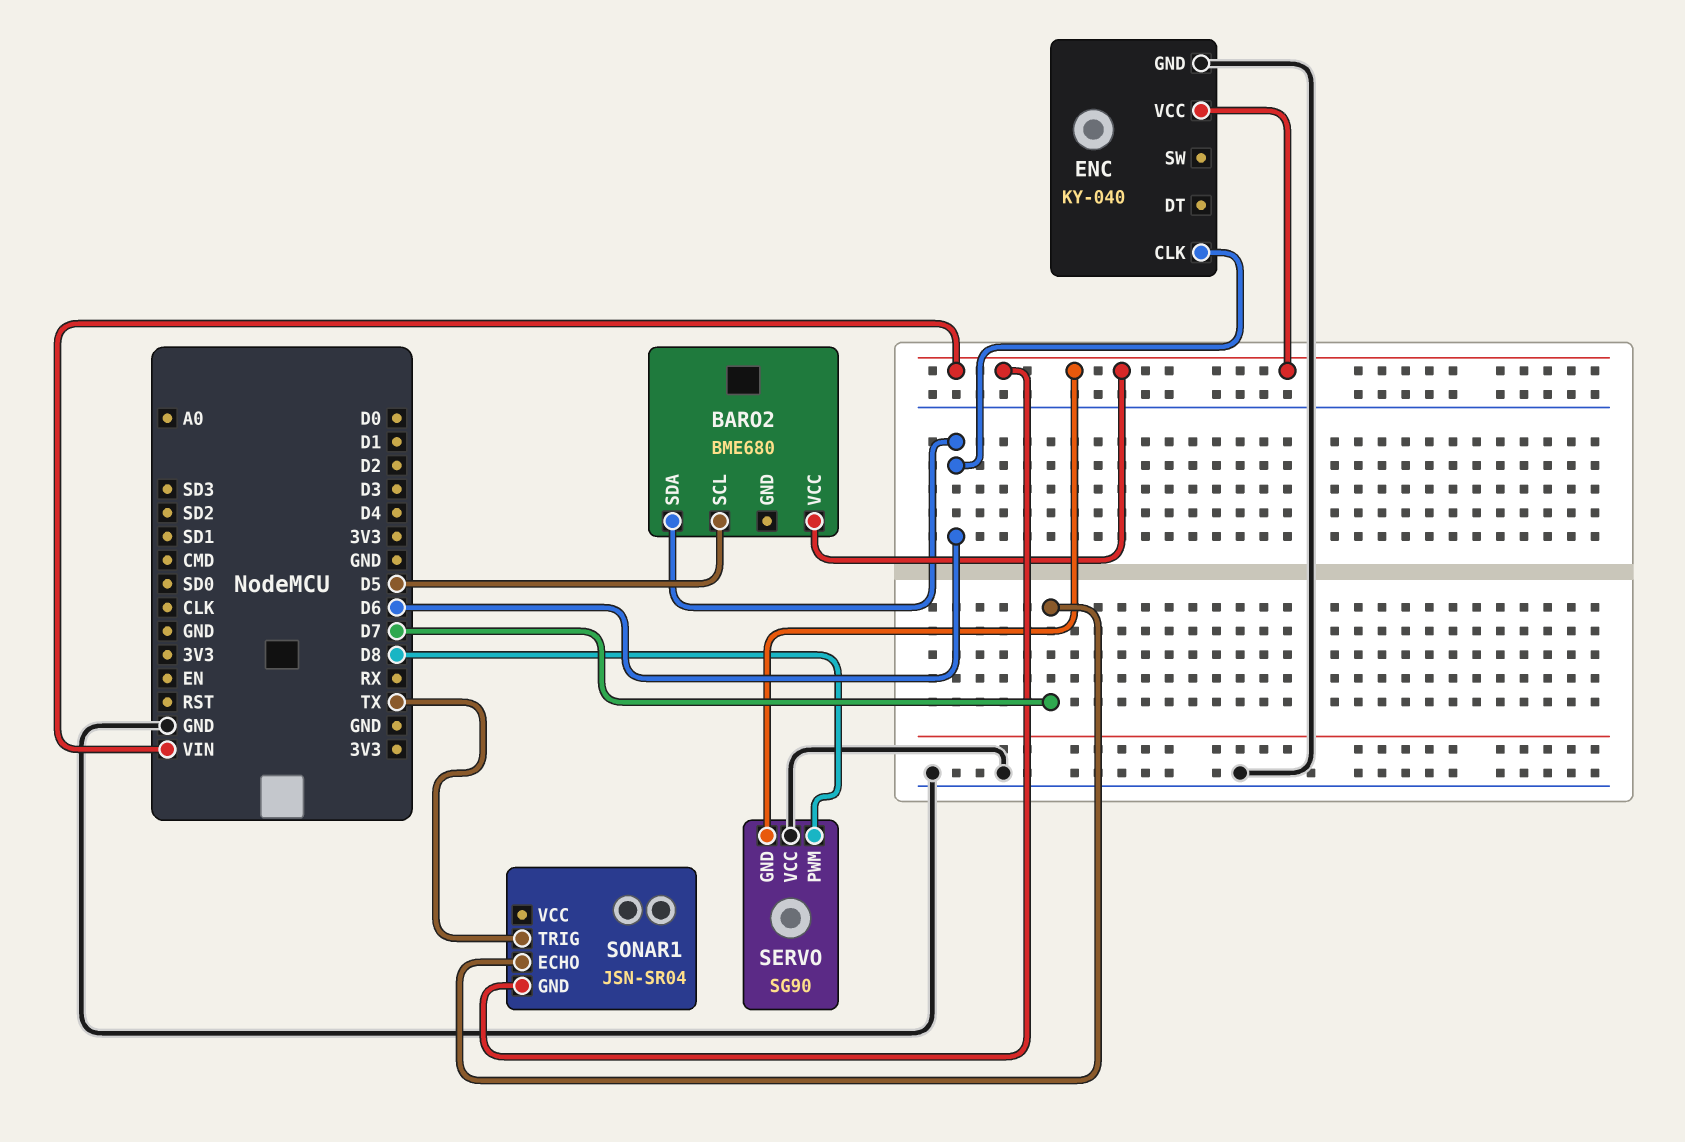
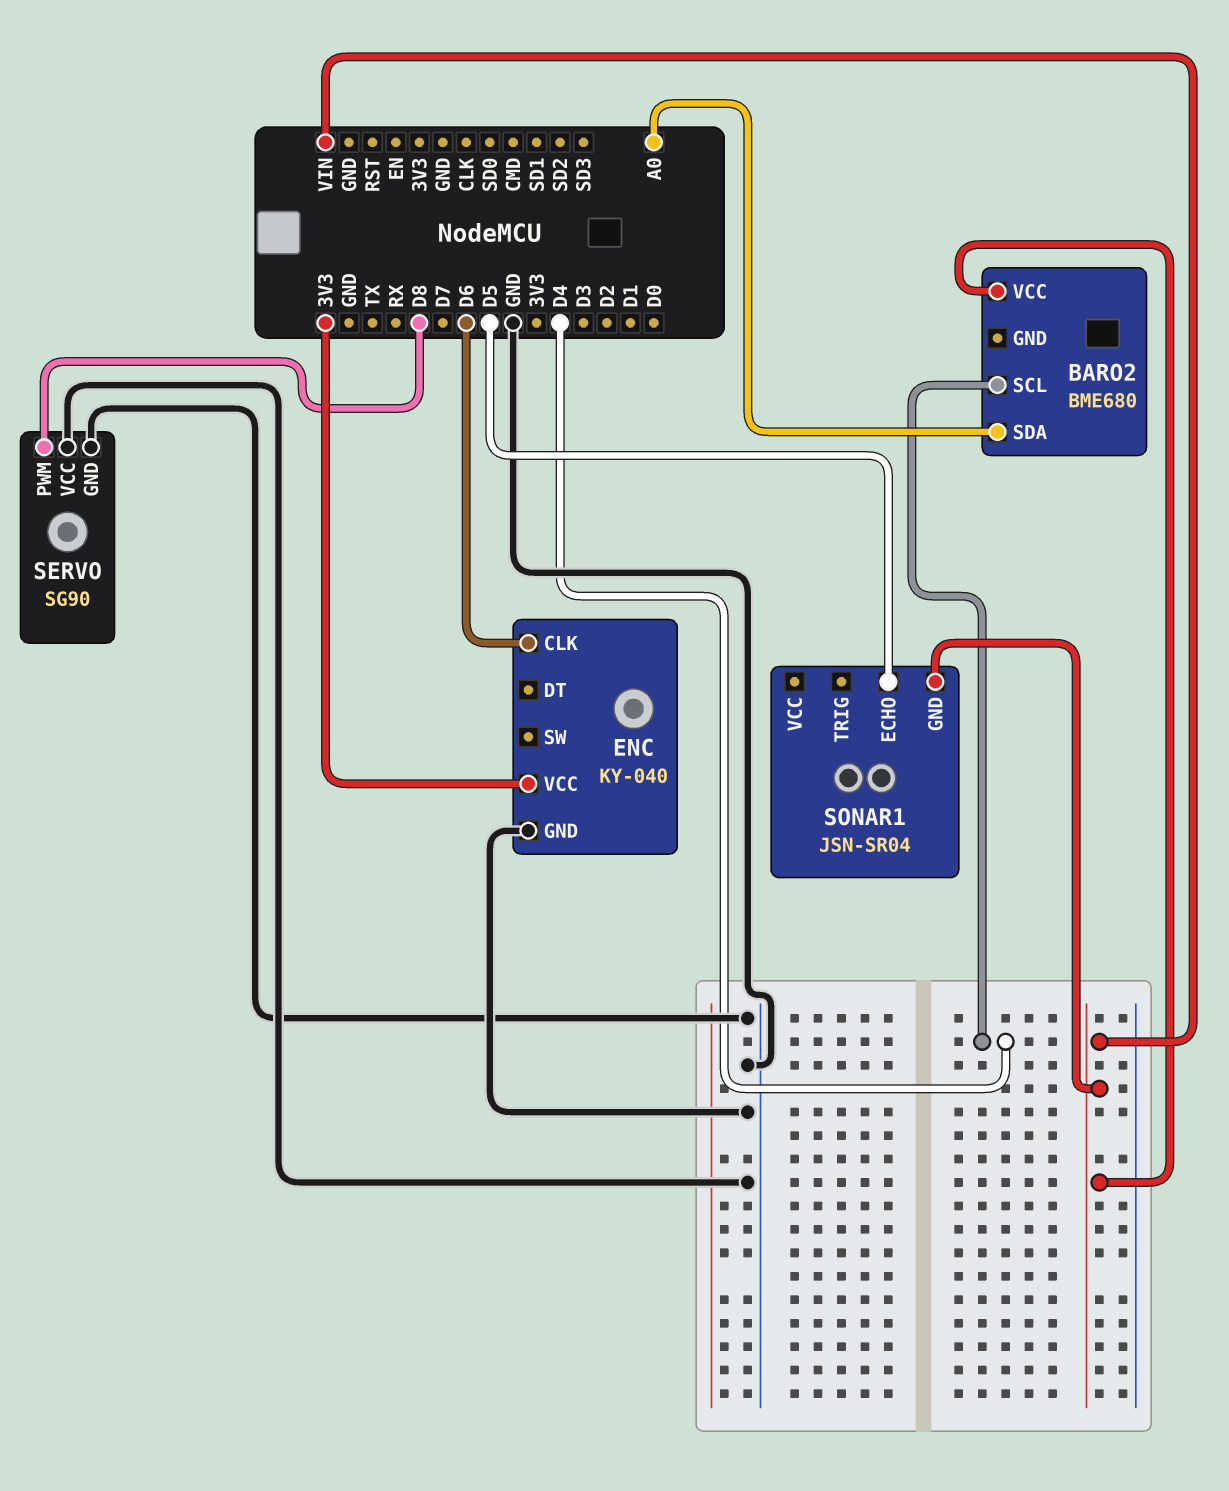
BARO2 pin SCL: D5 -> D4
BARO2 pin SDA: D6 -> A0
ENC pin VCC: VIN -> 3V3
SERVO pin GND: VIN -> GND
SONAR1 pin ECHO: D7 -> D5
SONAR1 pin TRIG: TX -> none

